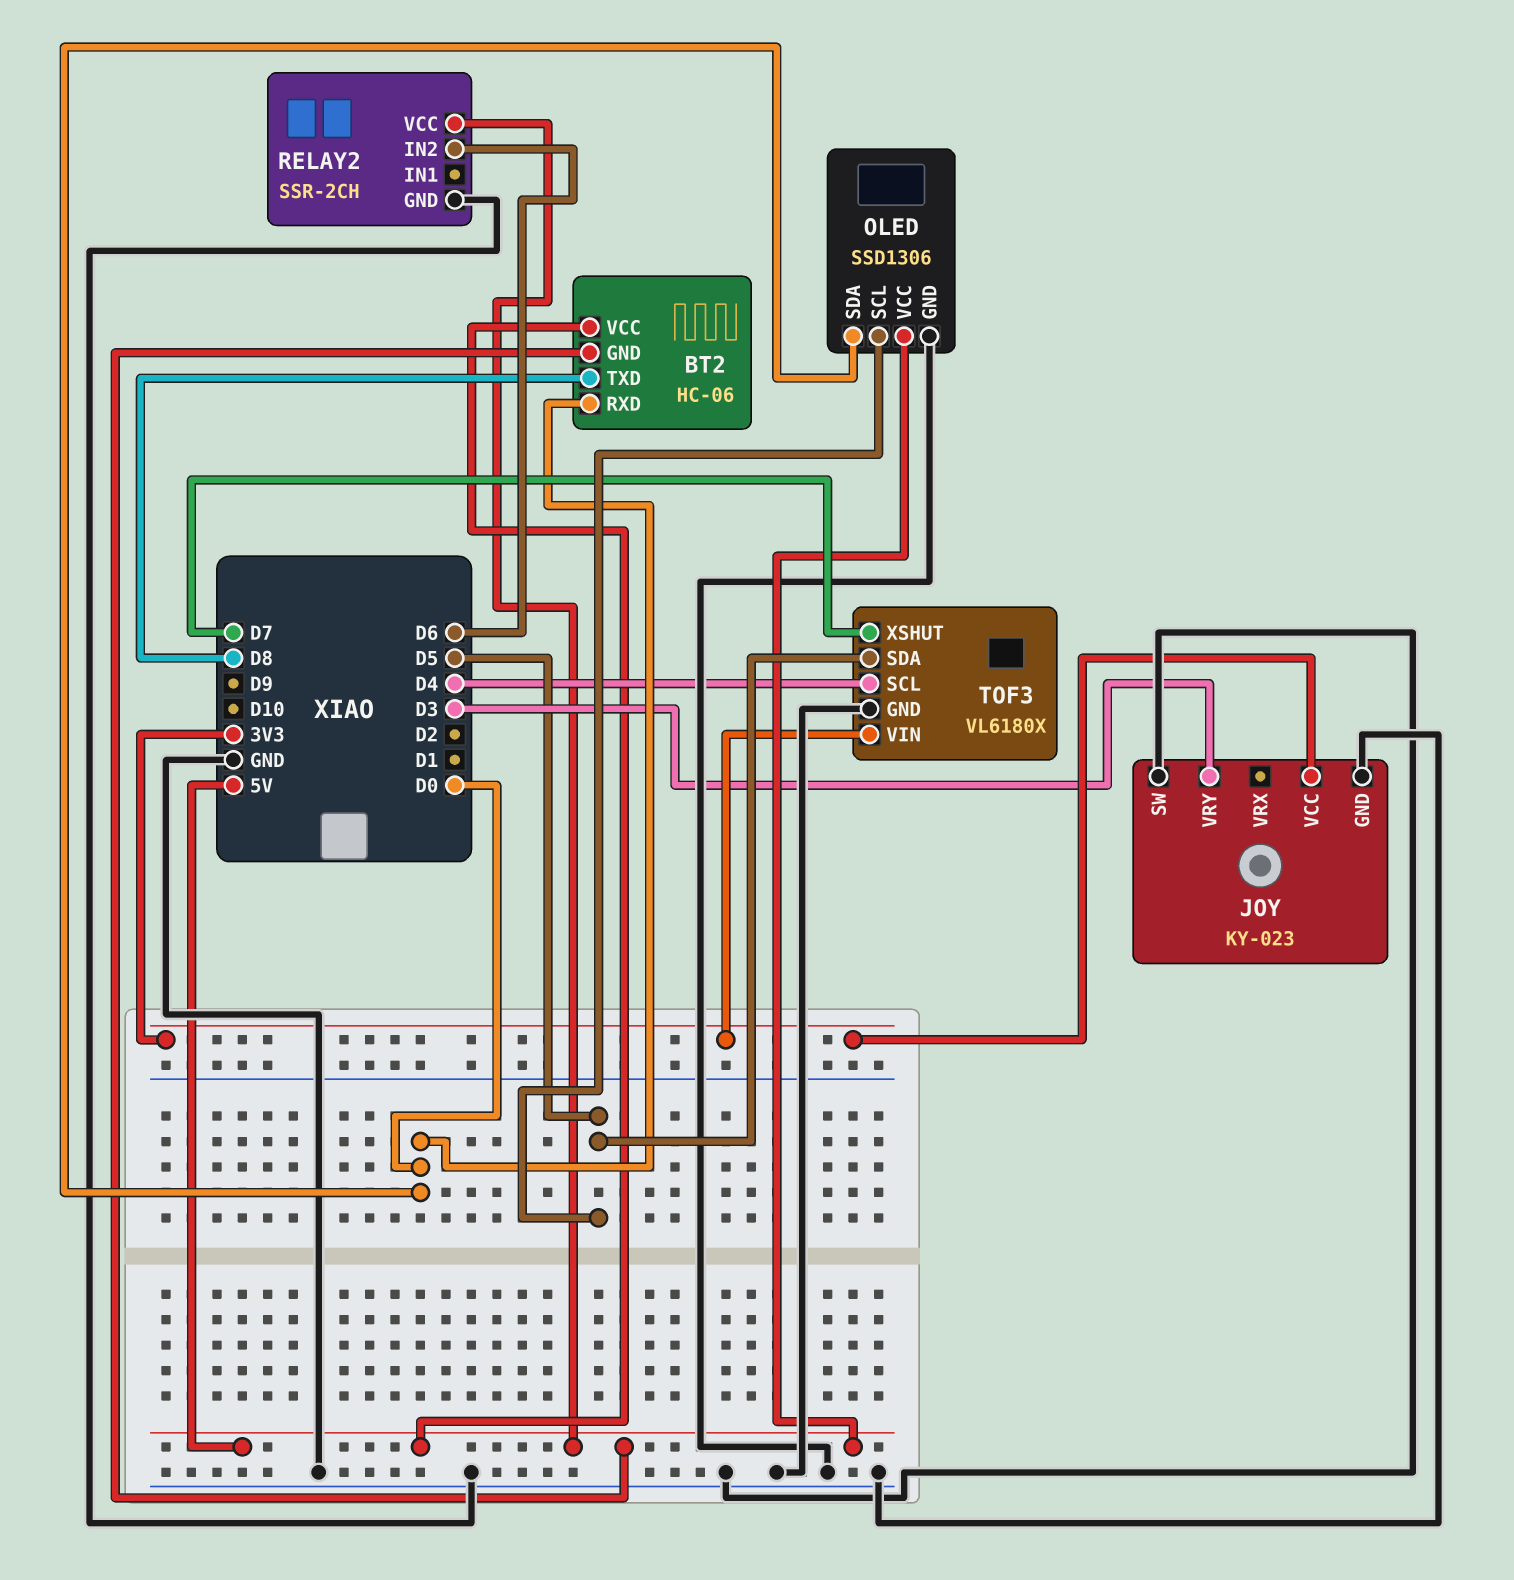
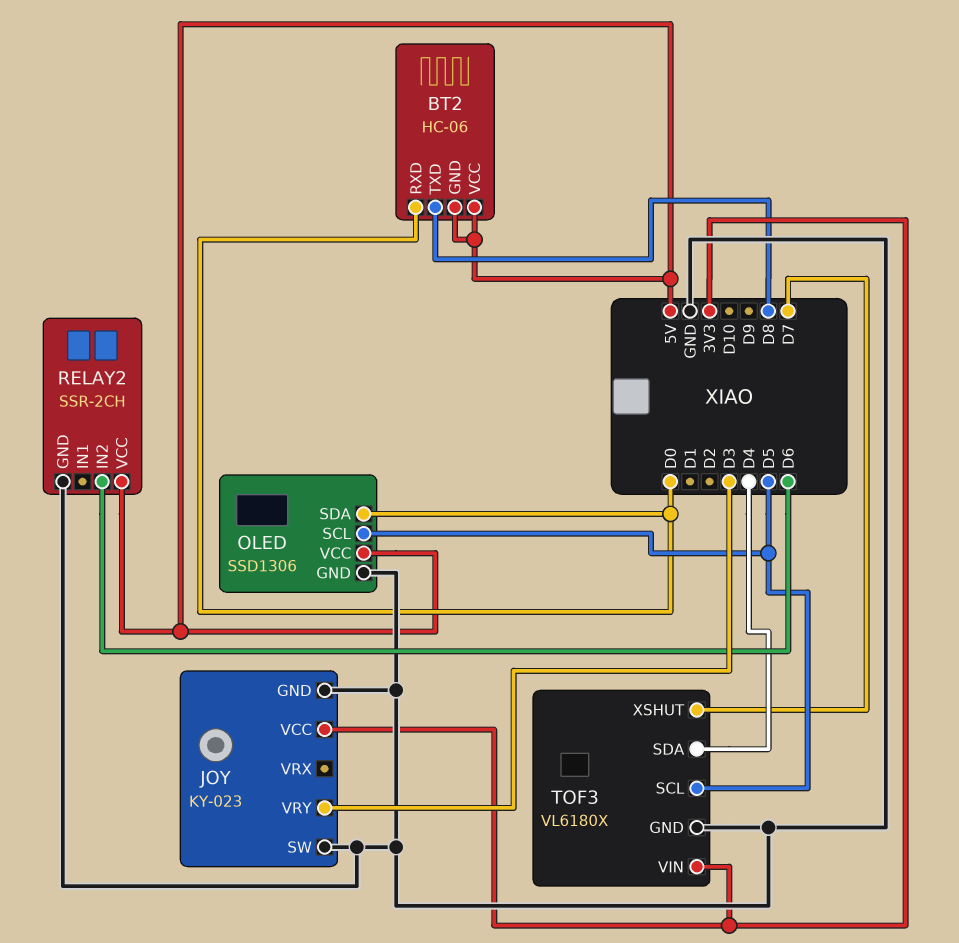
TOF3 pin SCL: D4 -> D5
TOF3 pin SDA: D5 -> D4

